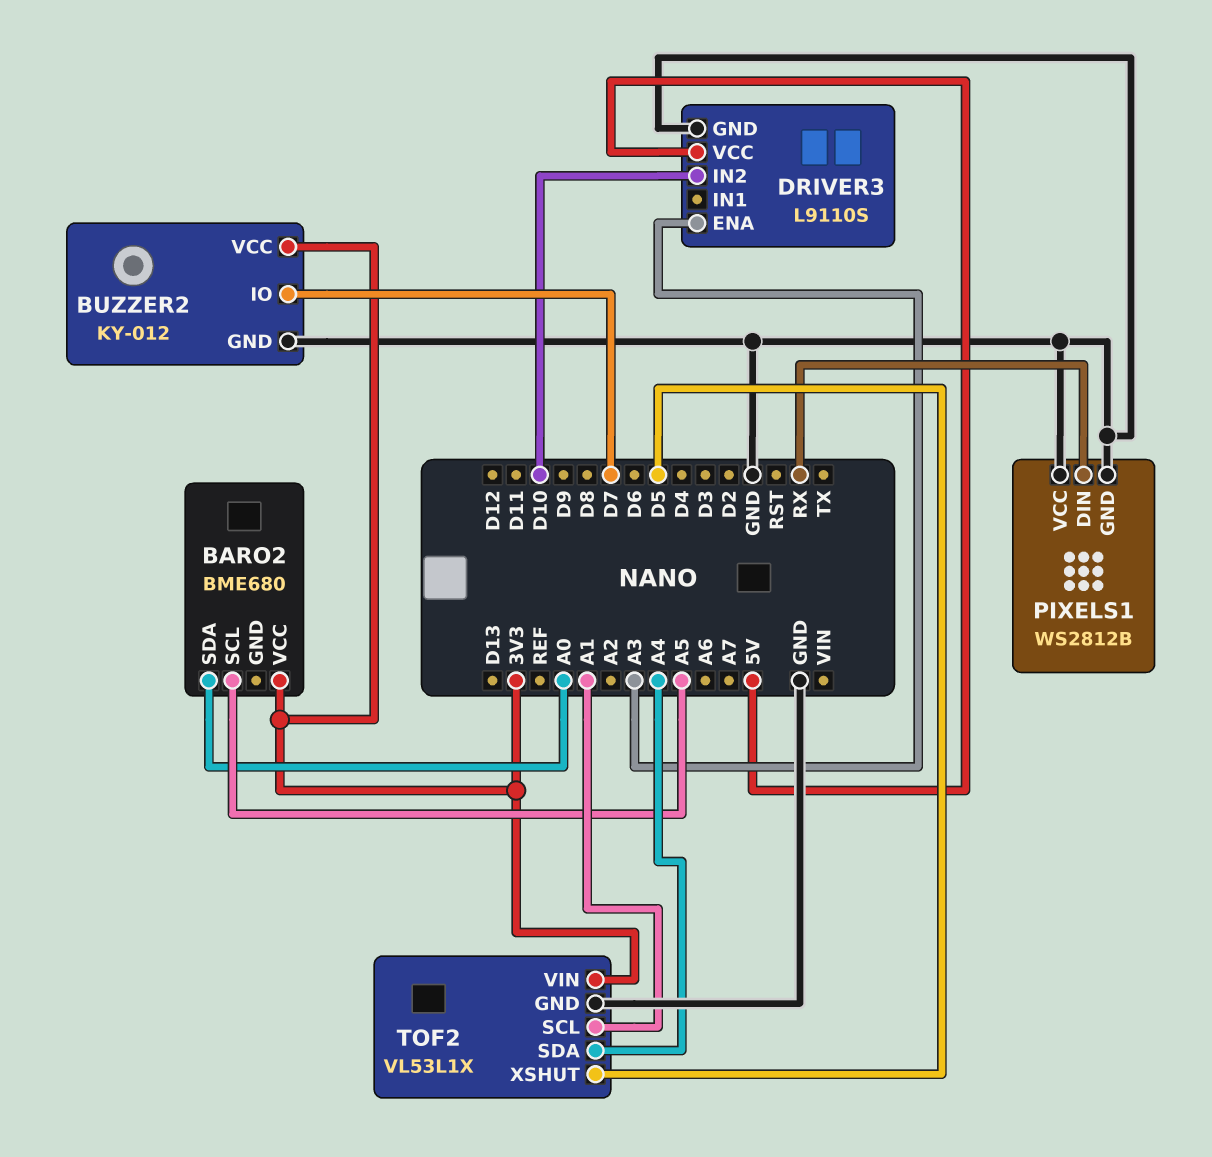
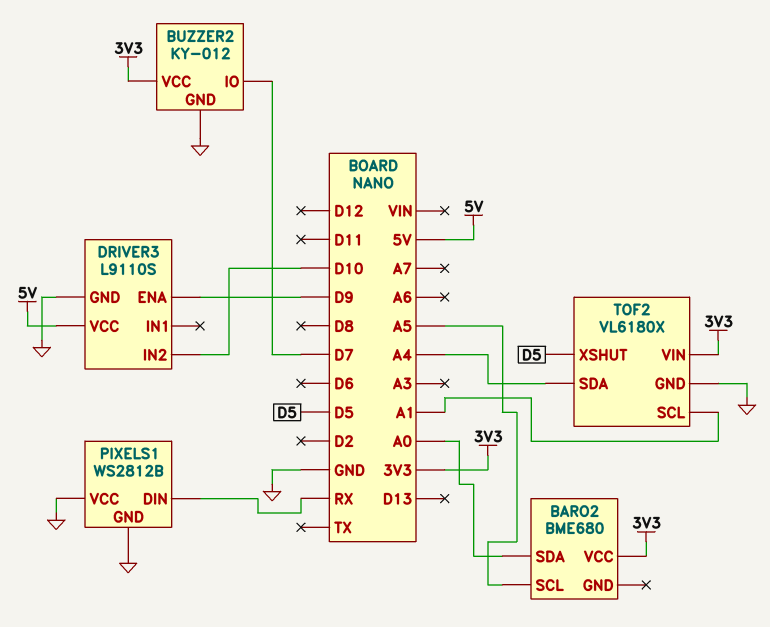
DRIVER3 pin ENA: A3 -> D9
TOF2: VL53L1X -> VL6180X

